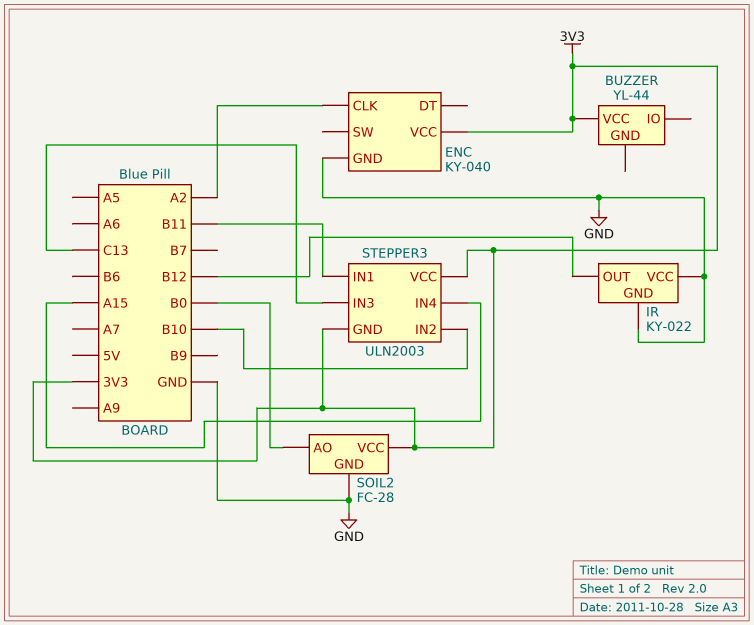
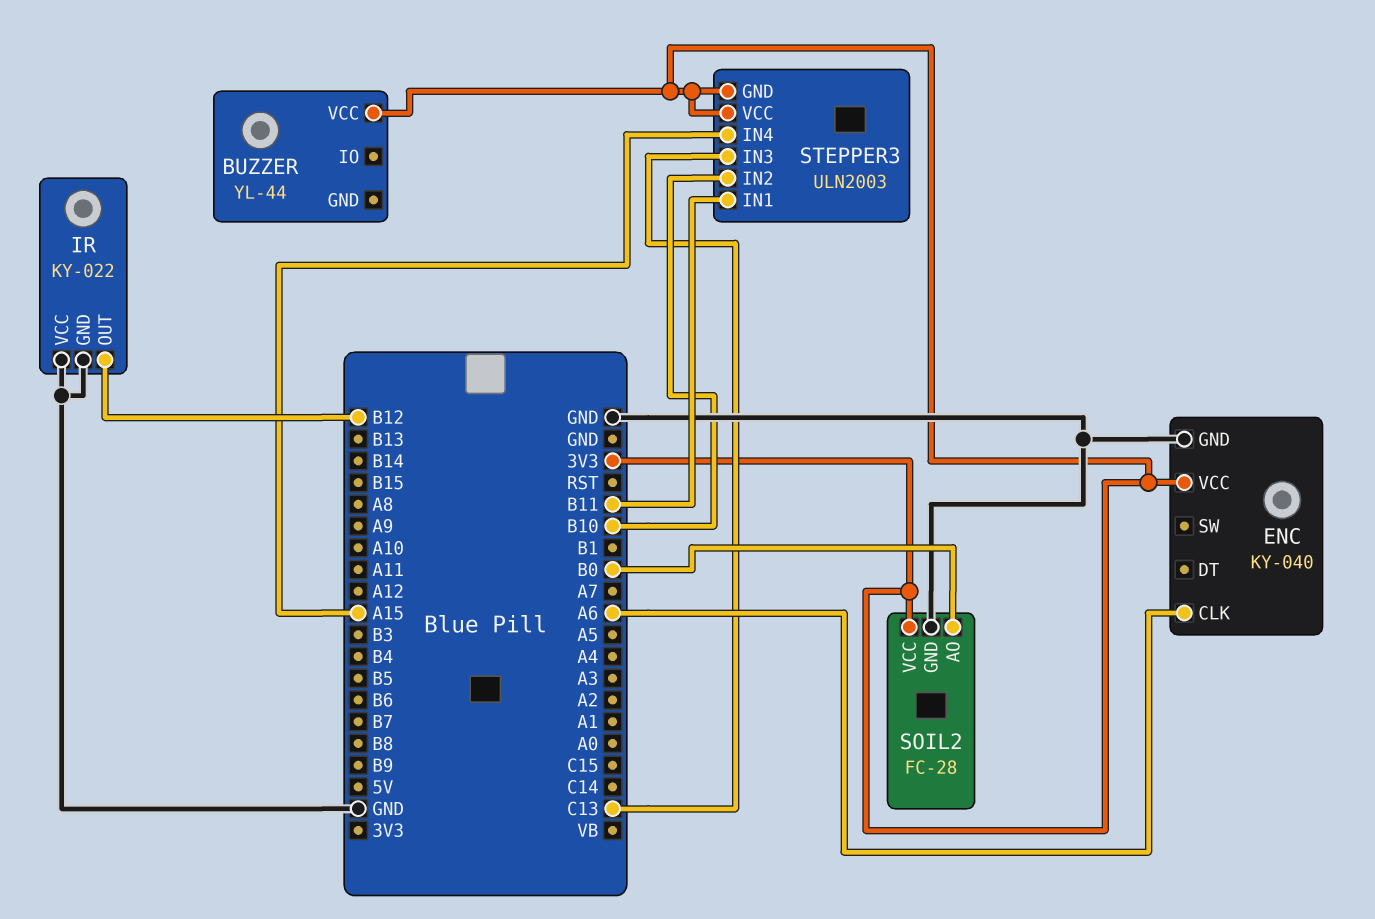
ENC pin CLK: A2 -> A6

